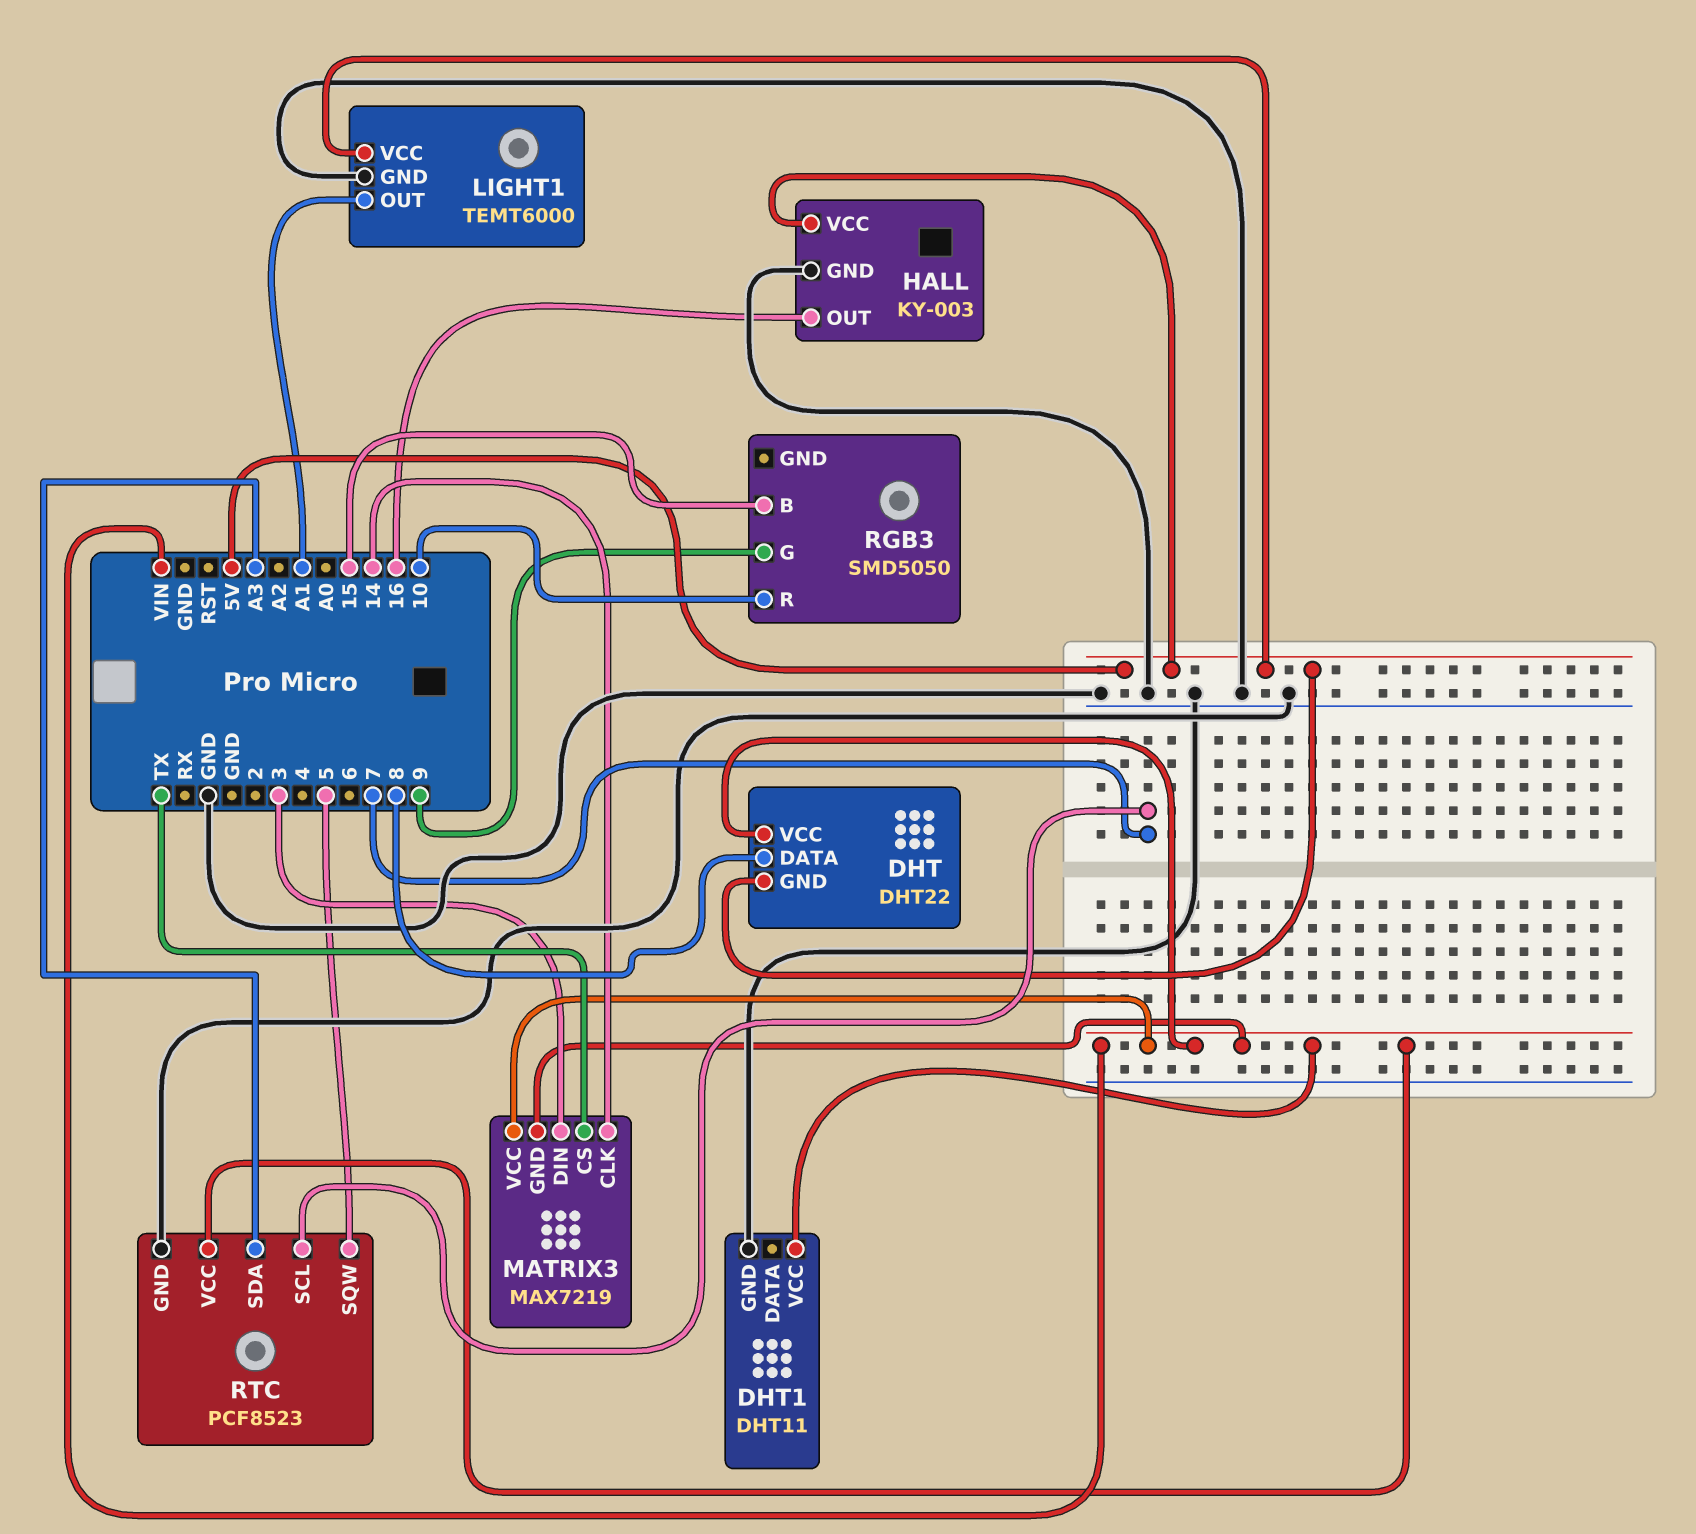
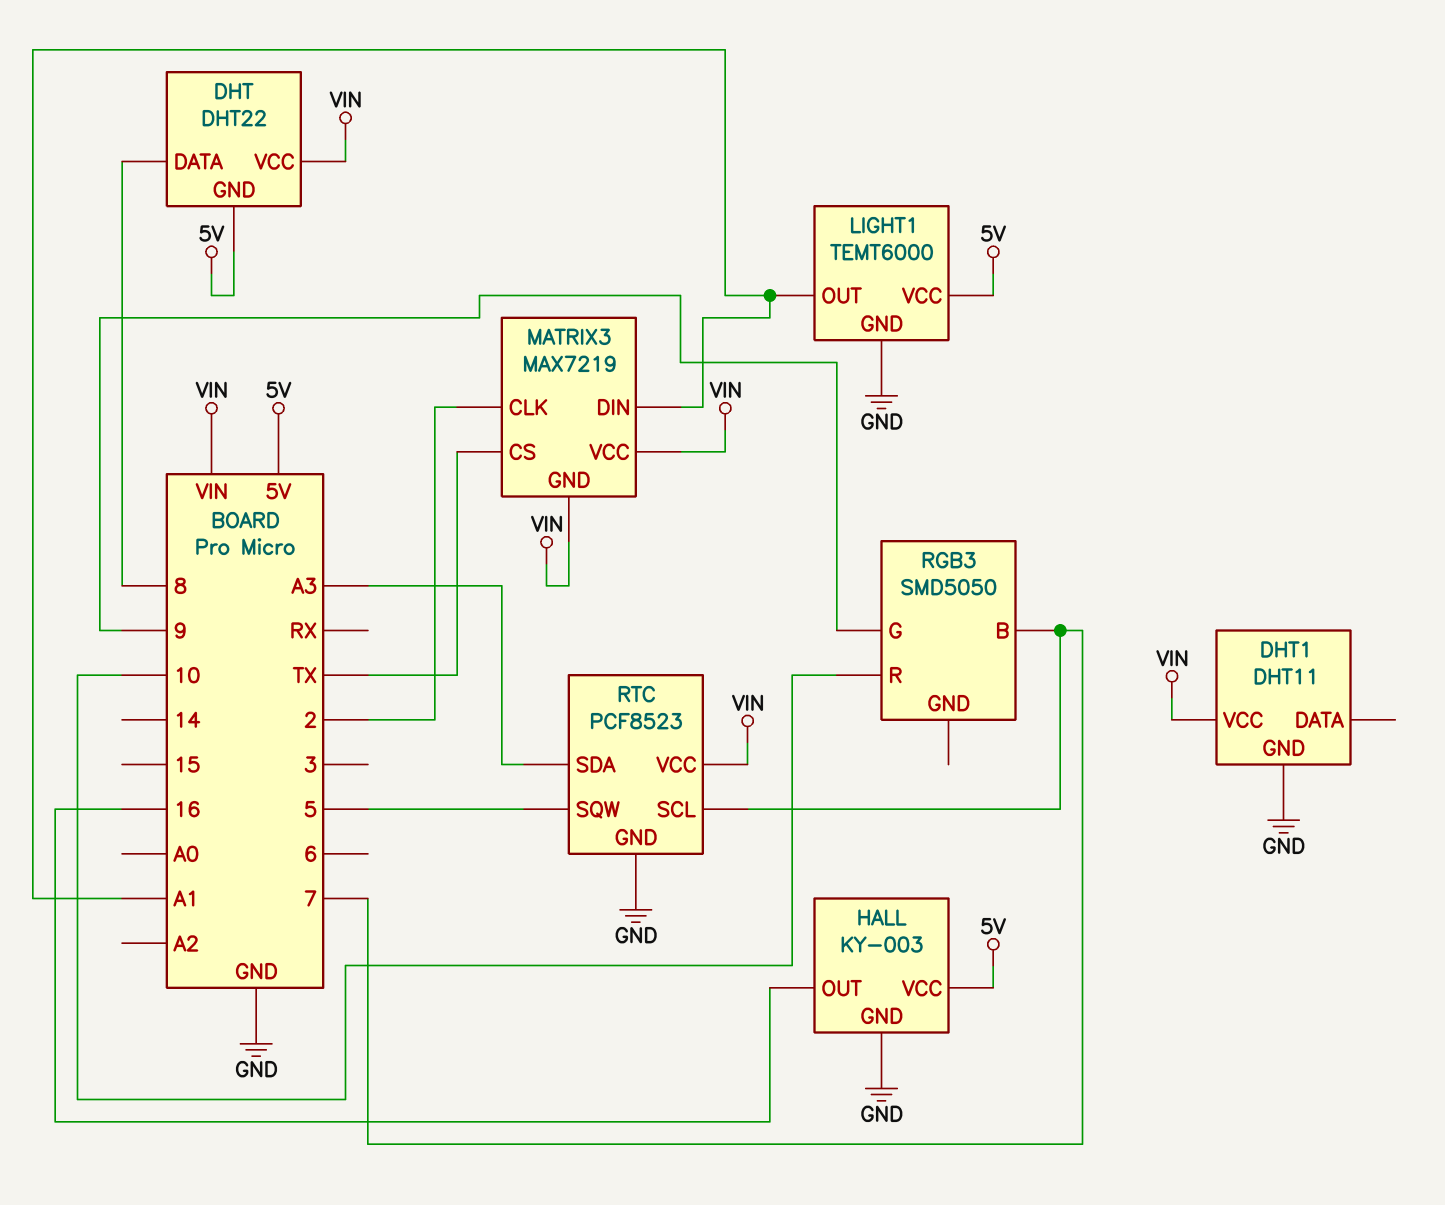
MATRIX3 pin CLK: 14 -> 2
MATRIX3 pin DIN: 3 -> A1
RGB3 pin B: 15 -> 7

